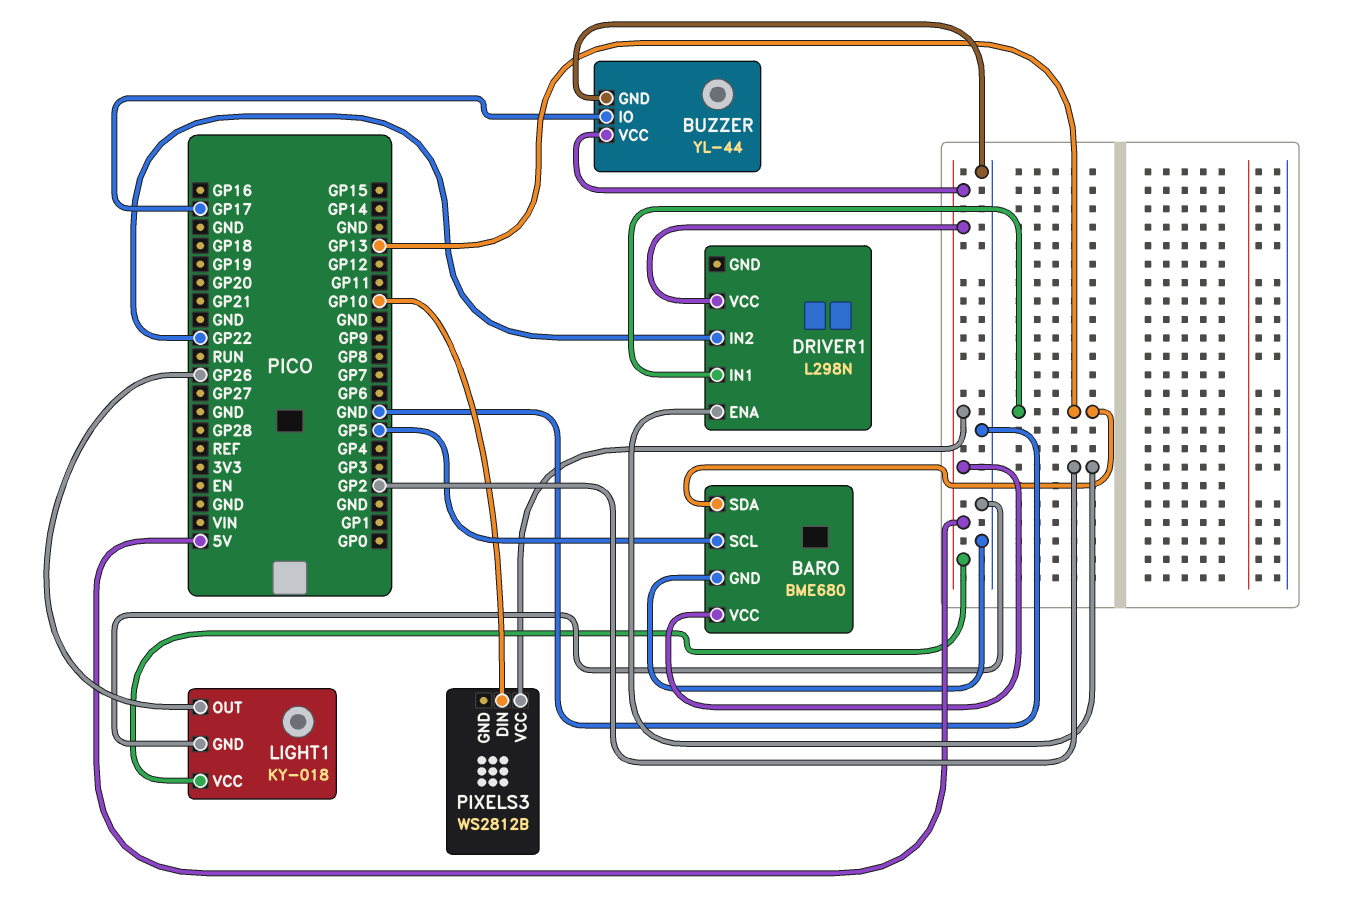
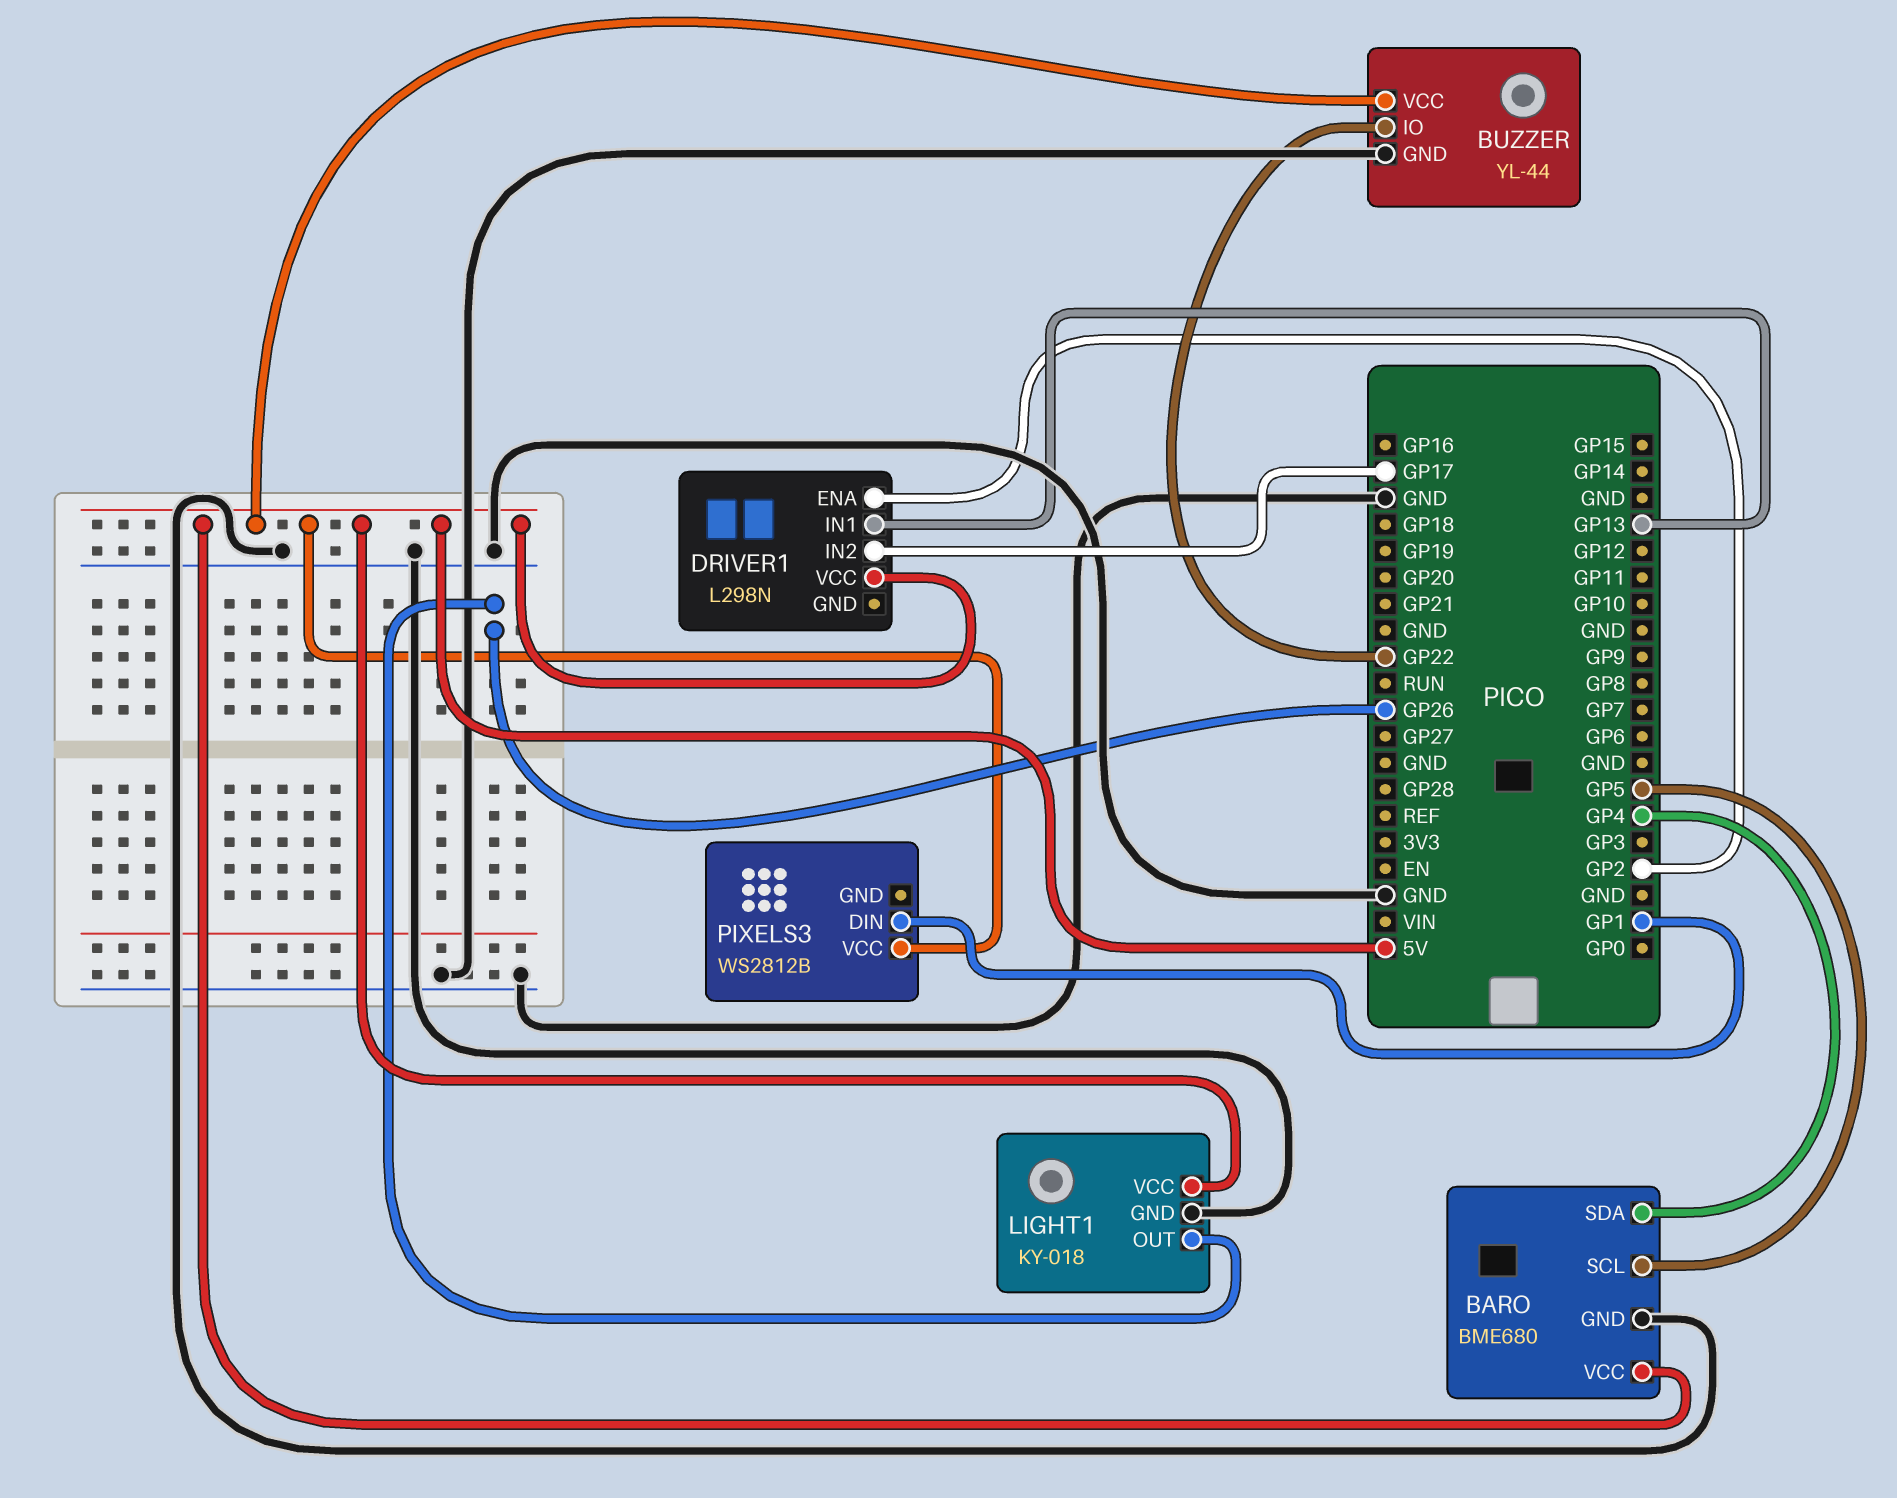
BARO pin SDA: GP13 -> GP4
BUZZER pin IO: GP17 -> GP22
DRIVER1 pin IN2: GP22 -> GP17
PIXELS3 pin DIN: GP10 -> GP1

